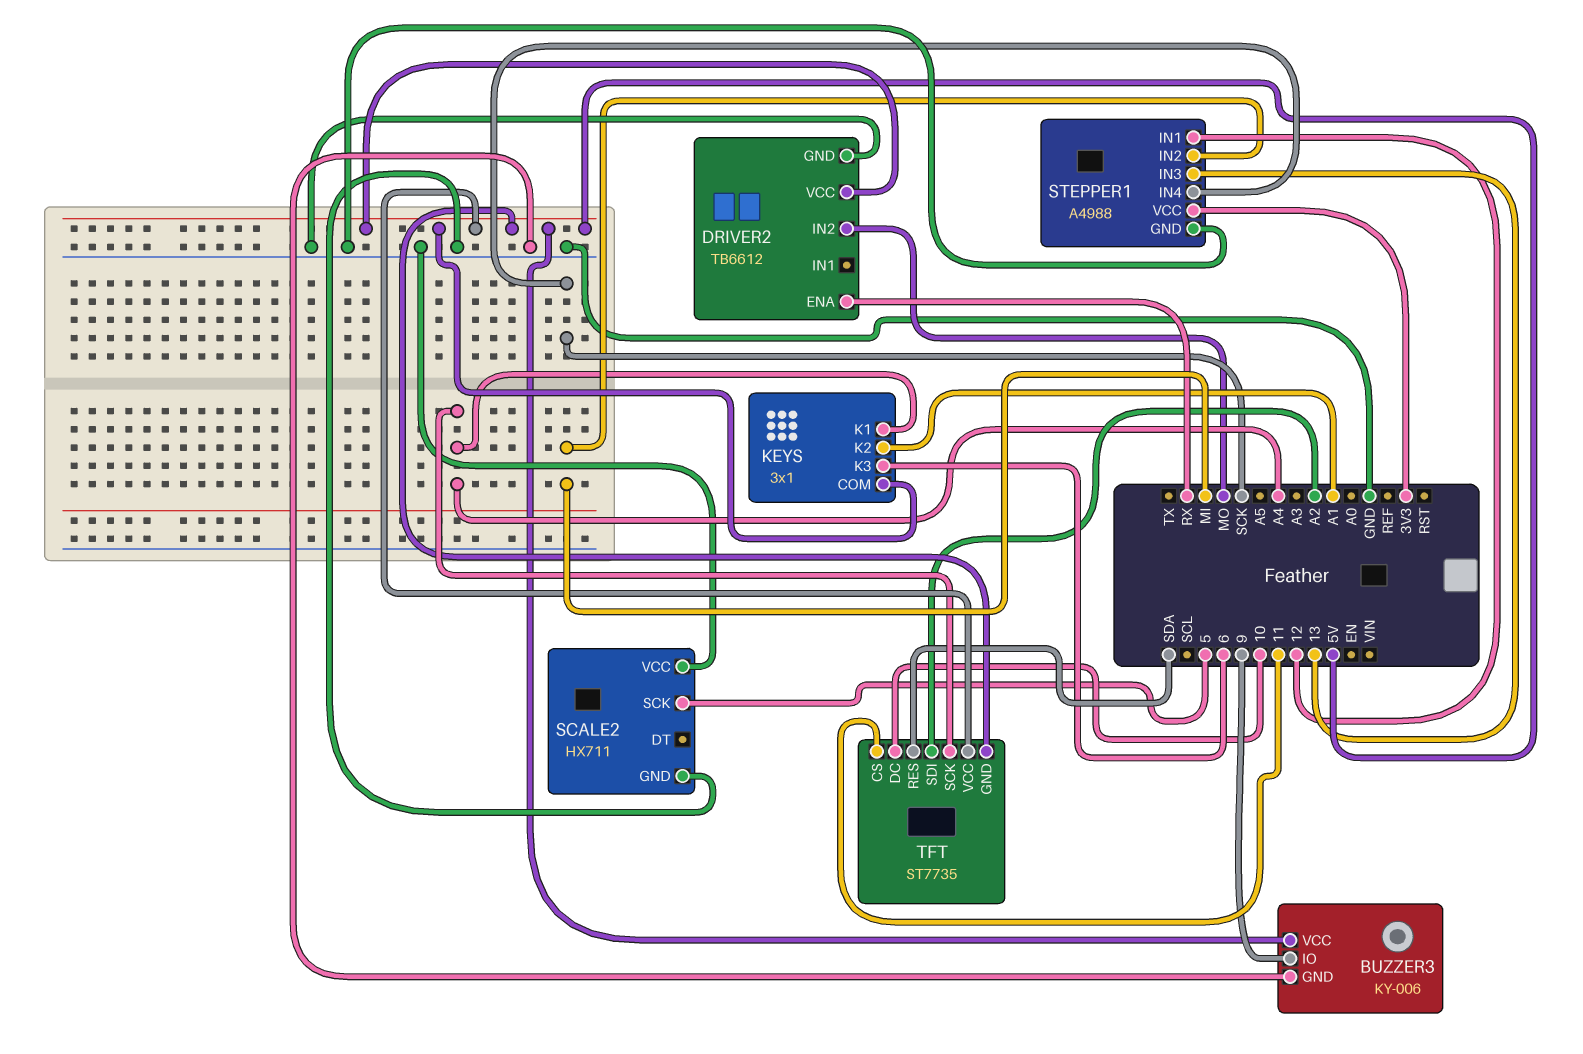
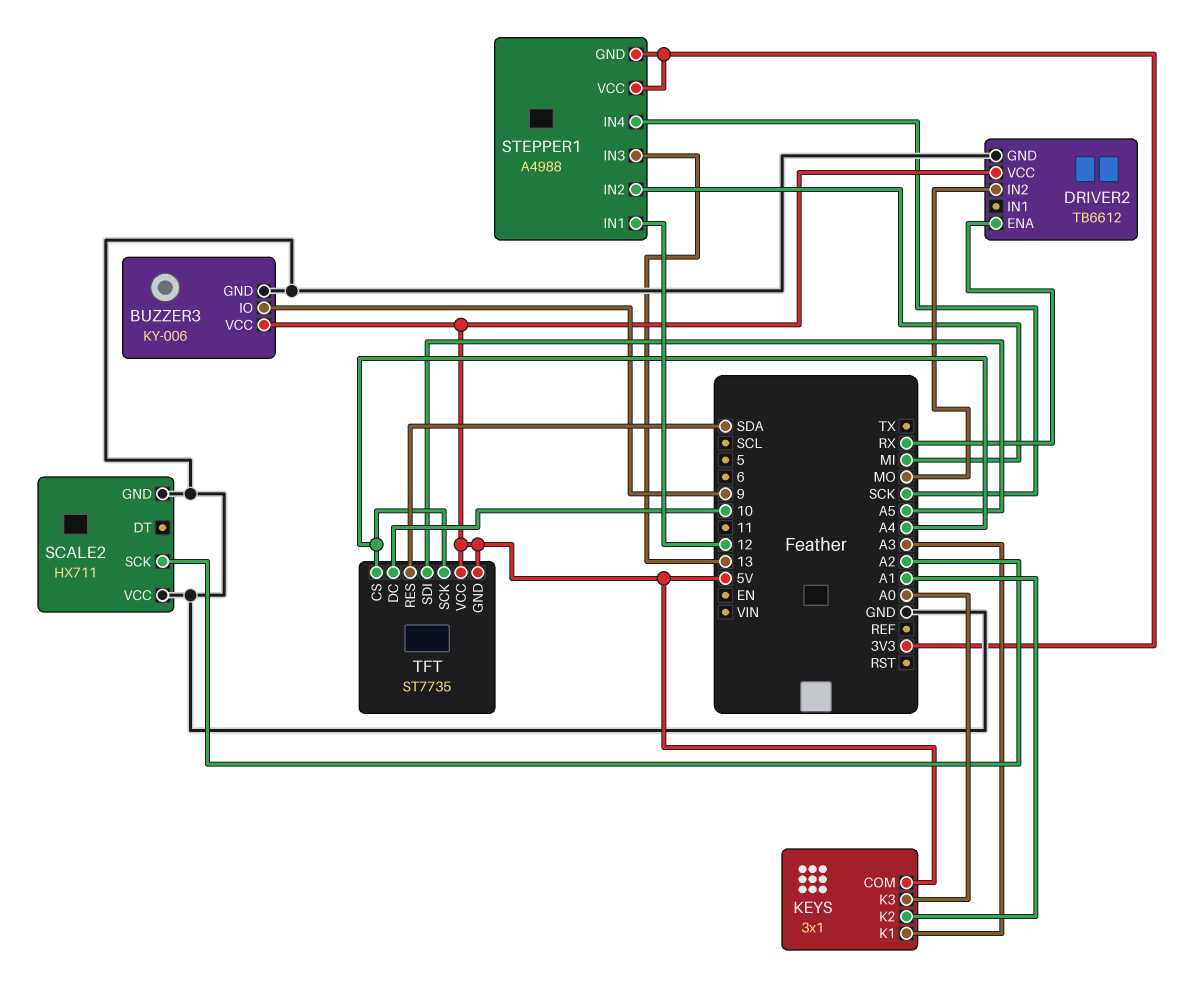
KEYS pin K1: A4 -> A3
KEYS pin K3: 6 -> A0
SCALE2 pin SCK: 5 -> A2
STEPPER1 pin GND: GND -> 3V3
TFT pin CS: 11 -> A4
TFT pin SDI: A2 -> A5

